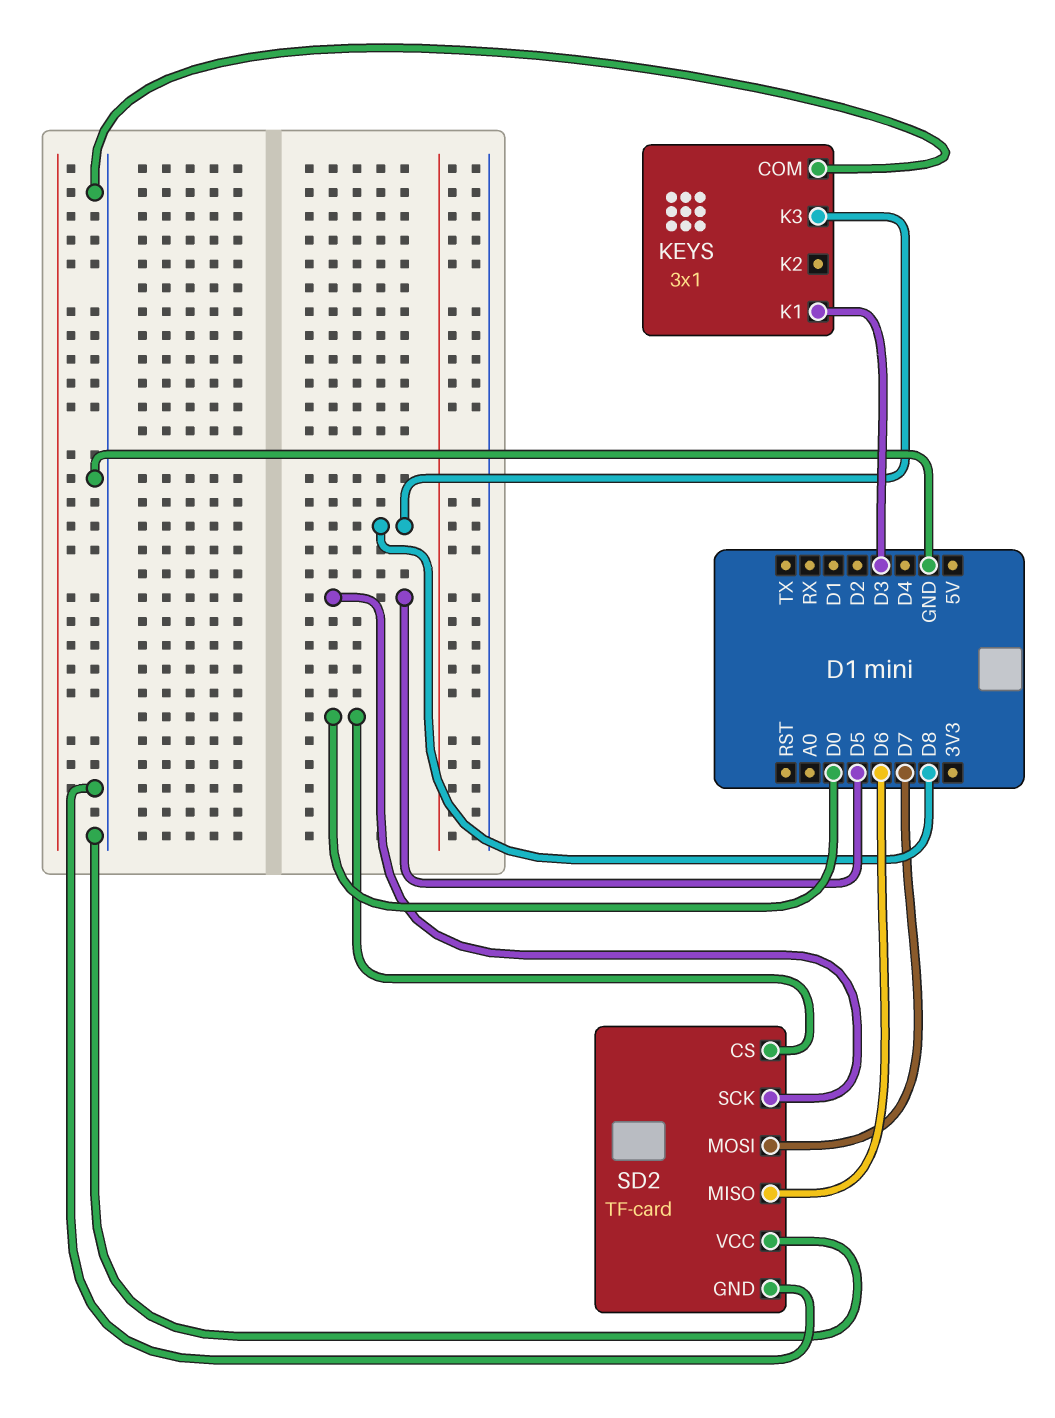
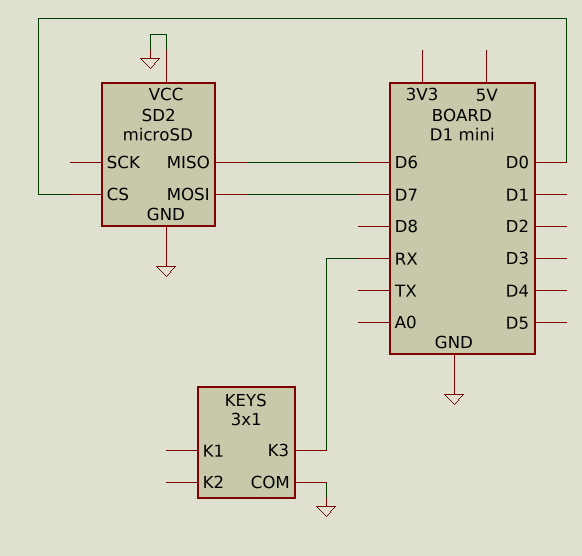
KEYS pin K1: D3 -> none
KEYS pin K3: D8 -> RX
SD2: TF-card -> microSD
SD2 pin SCK: D5 -> none

